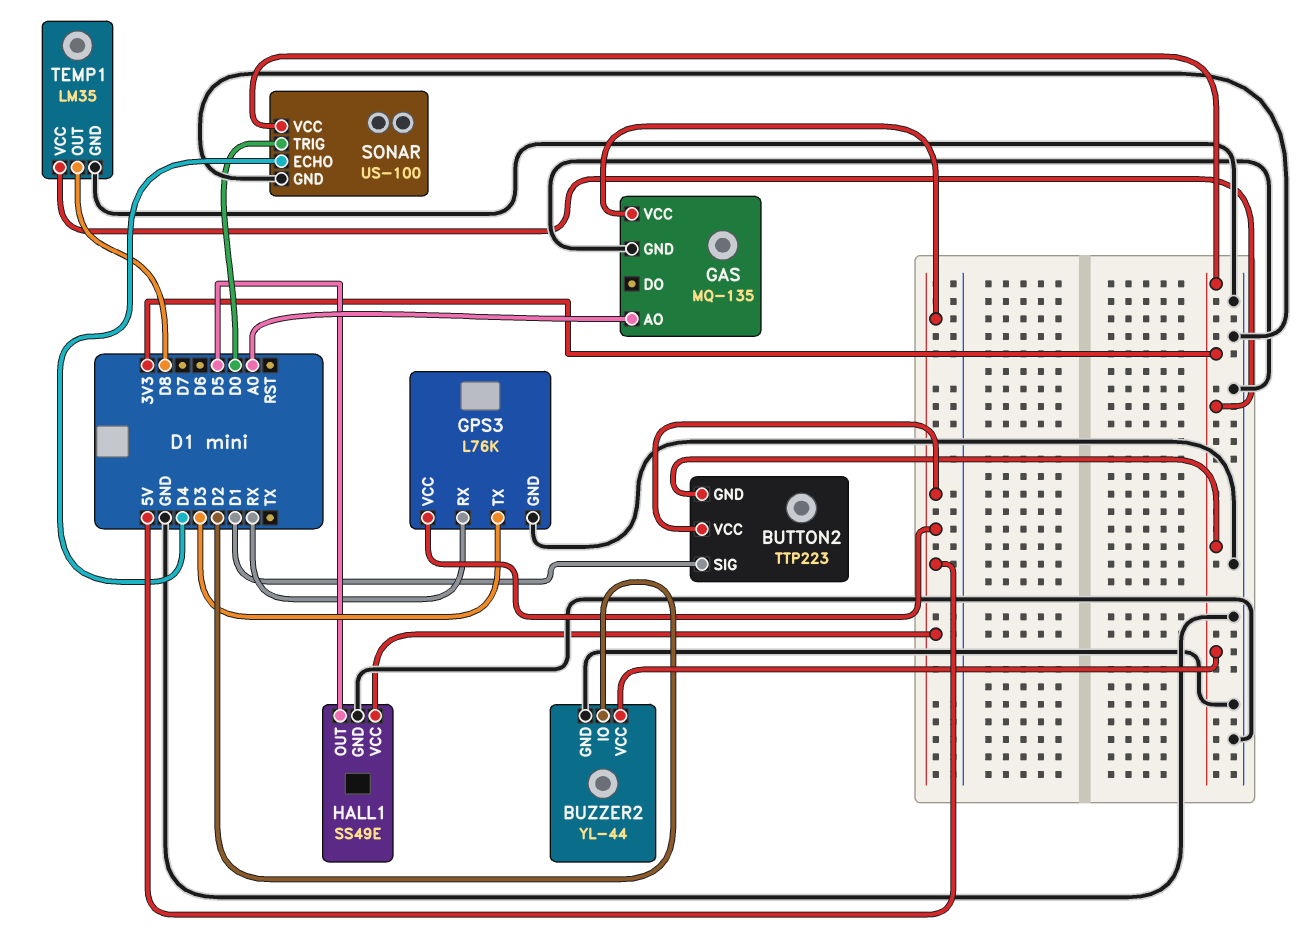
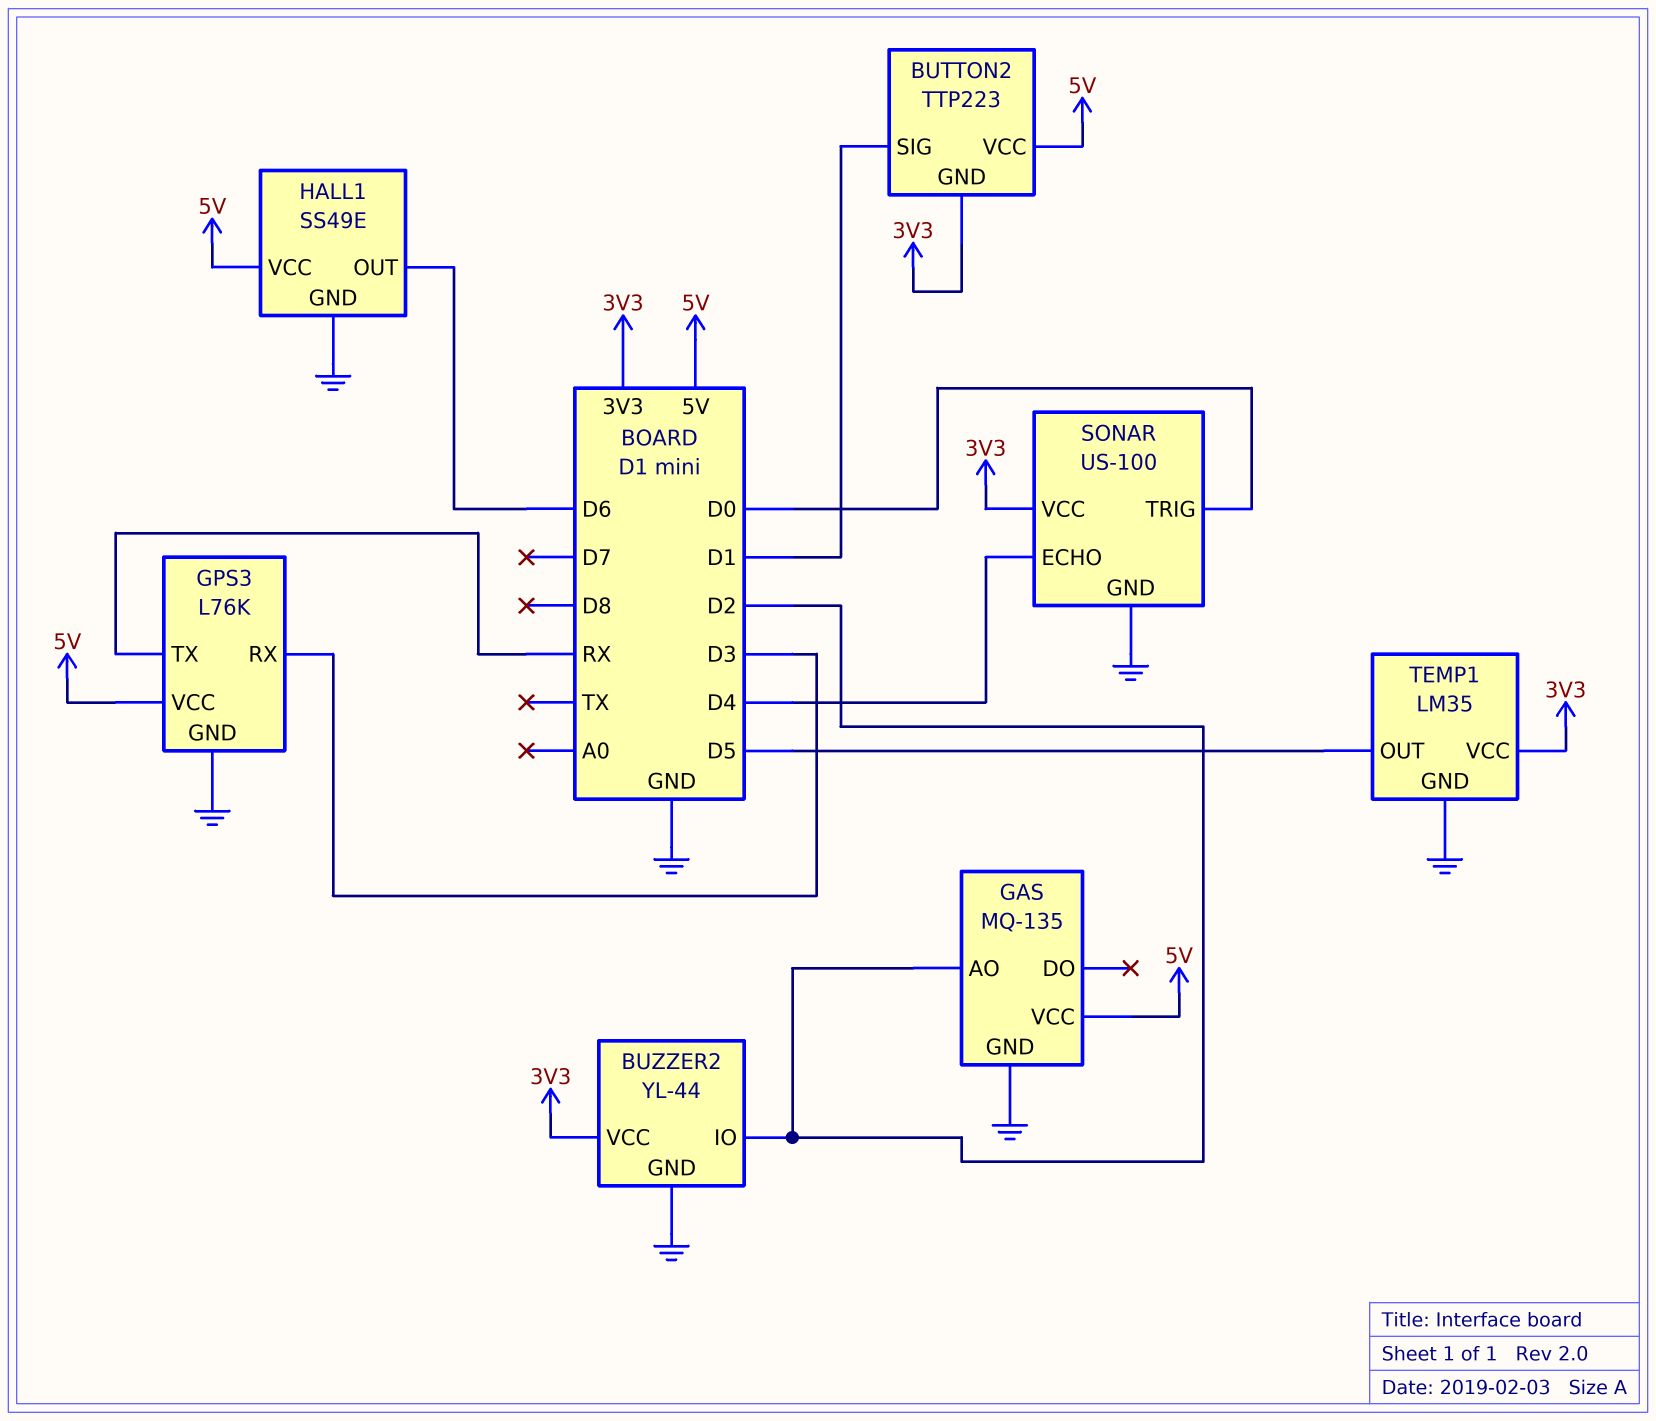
GAS pin AO: A0 -> D2
GPS3 pin RX: RX -> D3
GPS3 pin TX: D3 -> RX
HALL1 pin OUT: D5 -> D6
TEMP1 pin OUT: D8 -> D5

